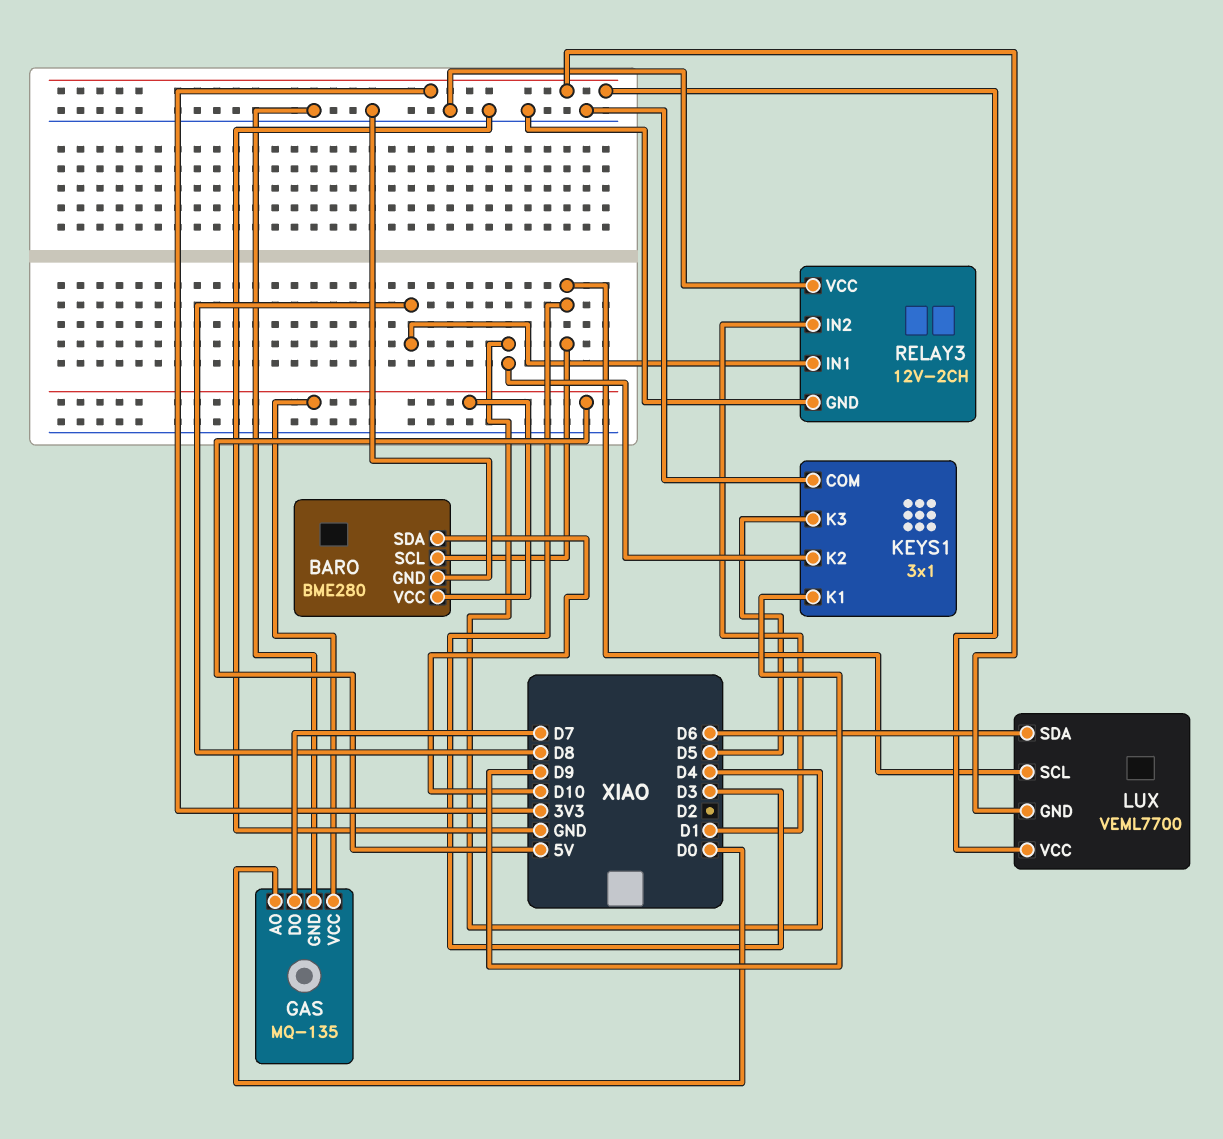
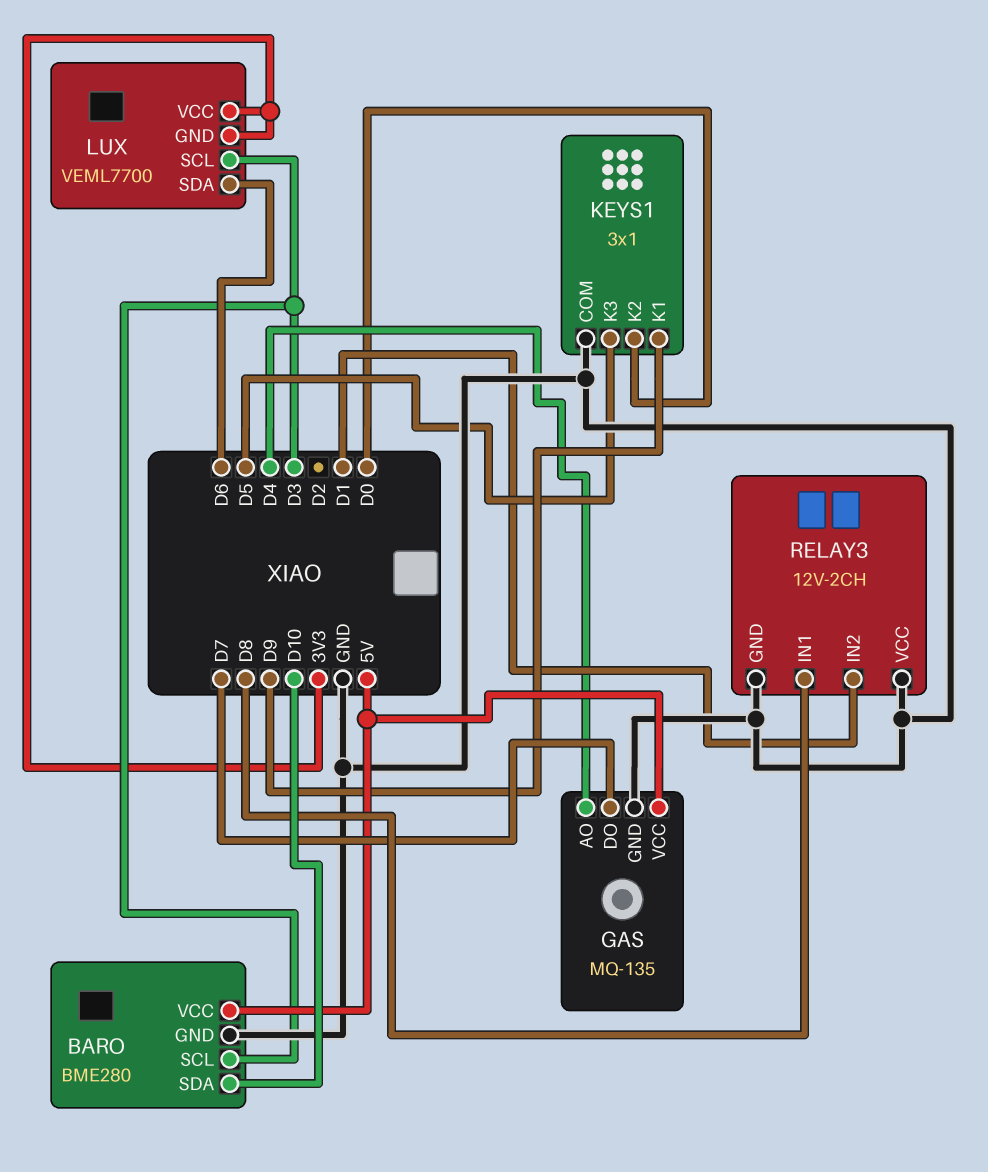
GAS pin AO: D0 -> D4
KEYS1 pin K2: D4 -> D0

